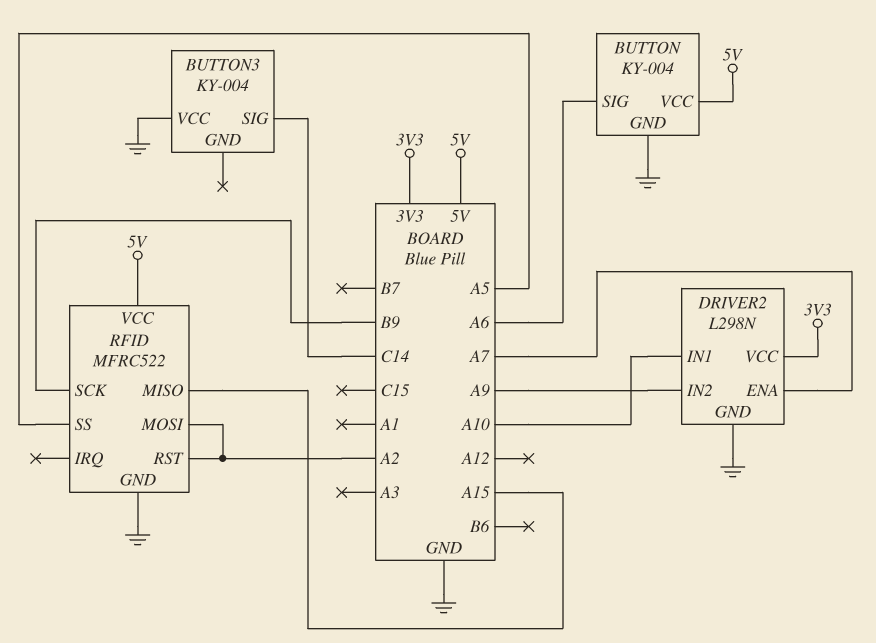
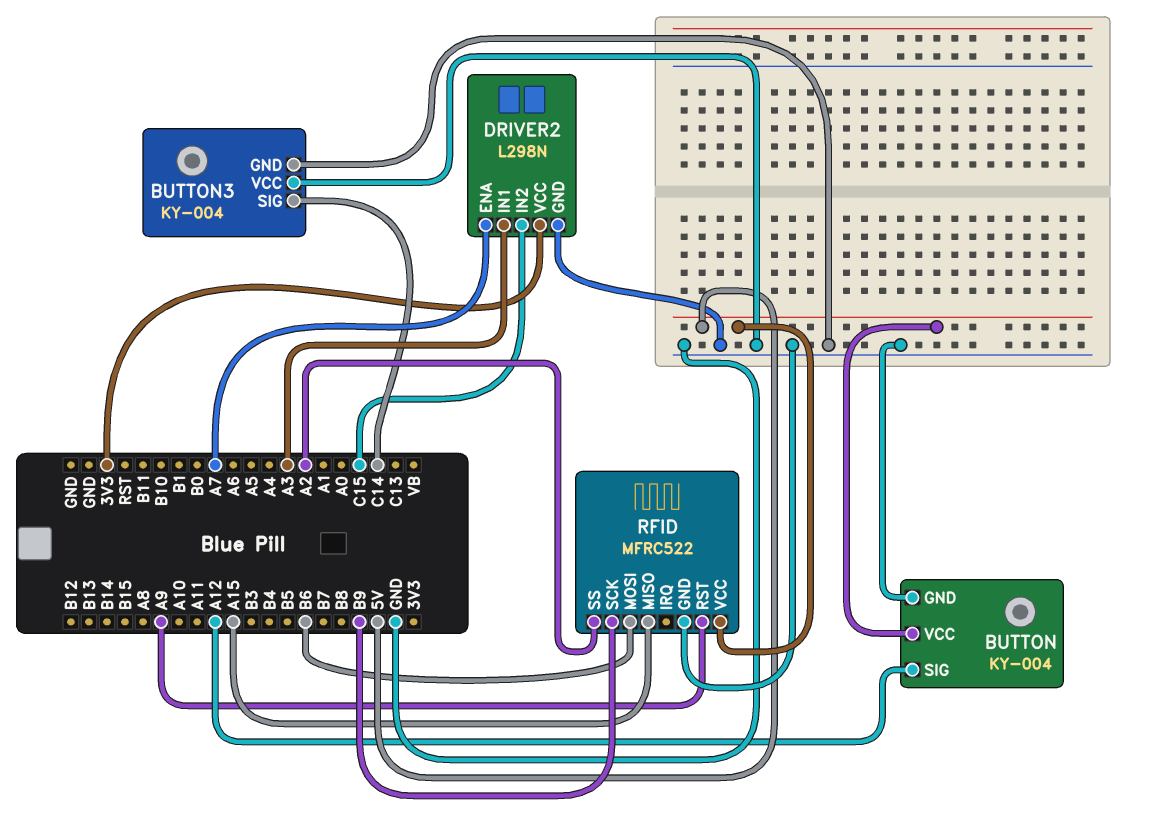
BUTTON pin SIG: A6 -> A12
BUTTON3 pin GND: none -> GND
DRIVER2 pin IN1: A10 -> A3
DRIVER2 pin IN2: A9 -> C15
RFID pin MOSI: A2 -> B6
RFID pin RST: A2 -> A9
RFID pin SS: A5 -> A2

